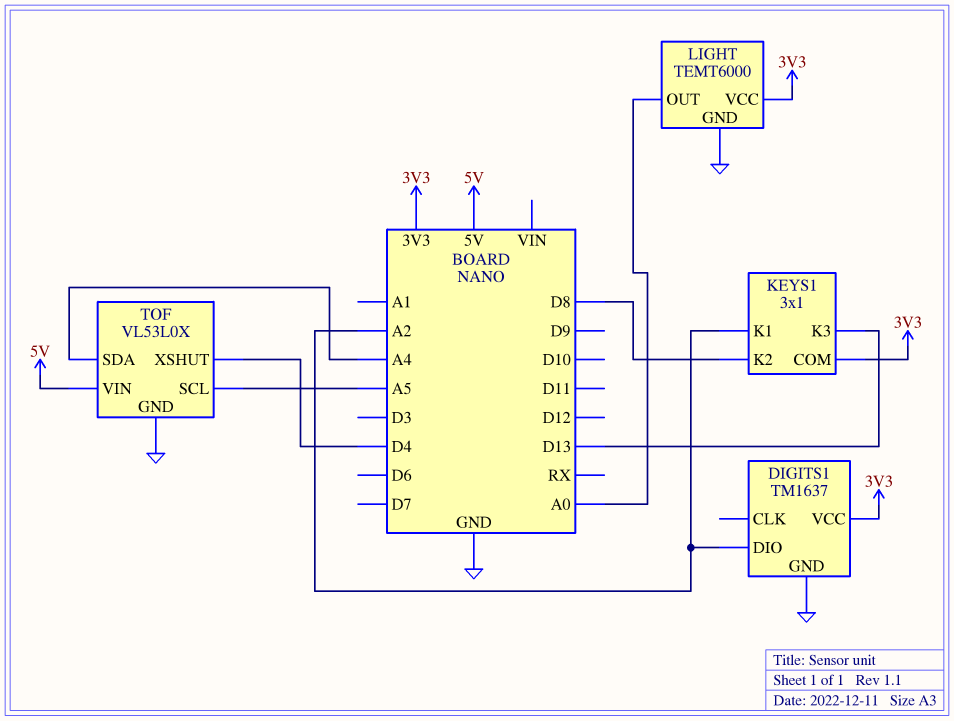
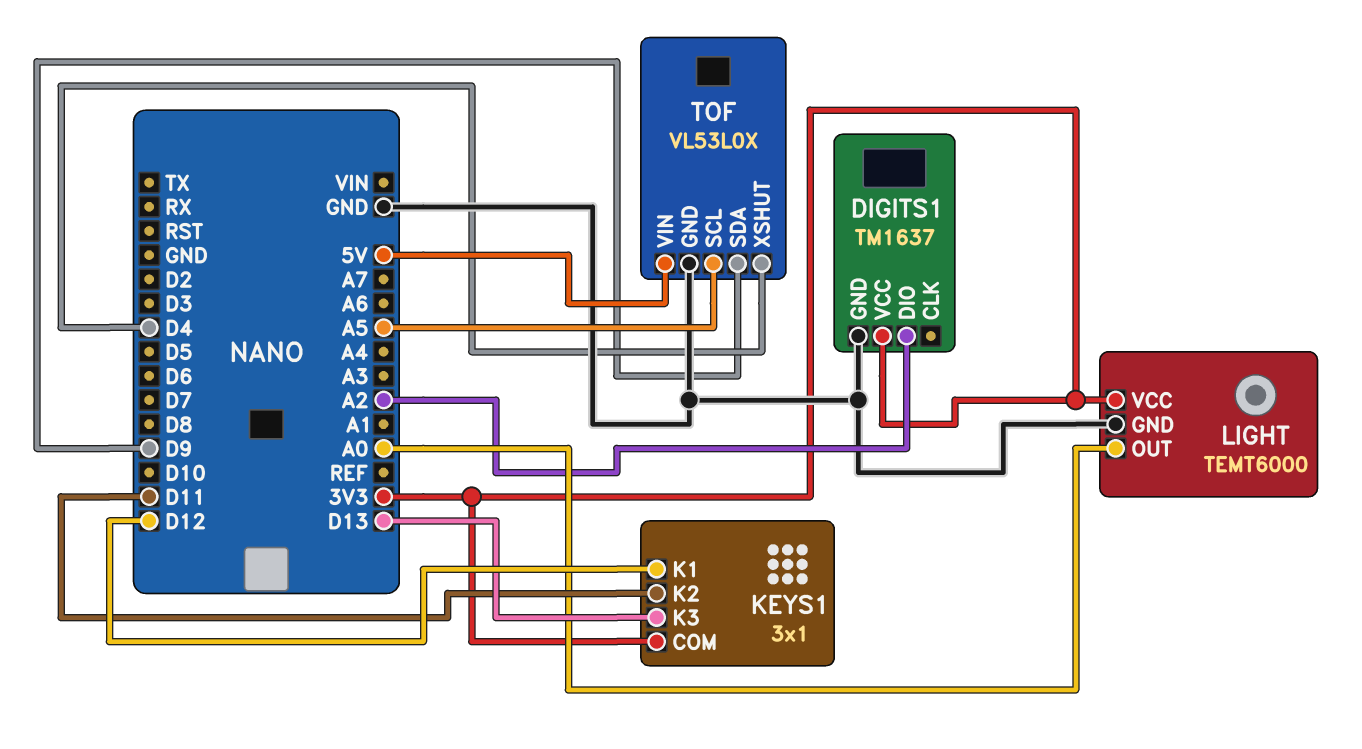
KEYS1 pin K1: A2 -> D12
KEYS1 pin K2: D8 -> D11
TOF pin SDA: A4 -> D9

